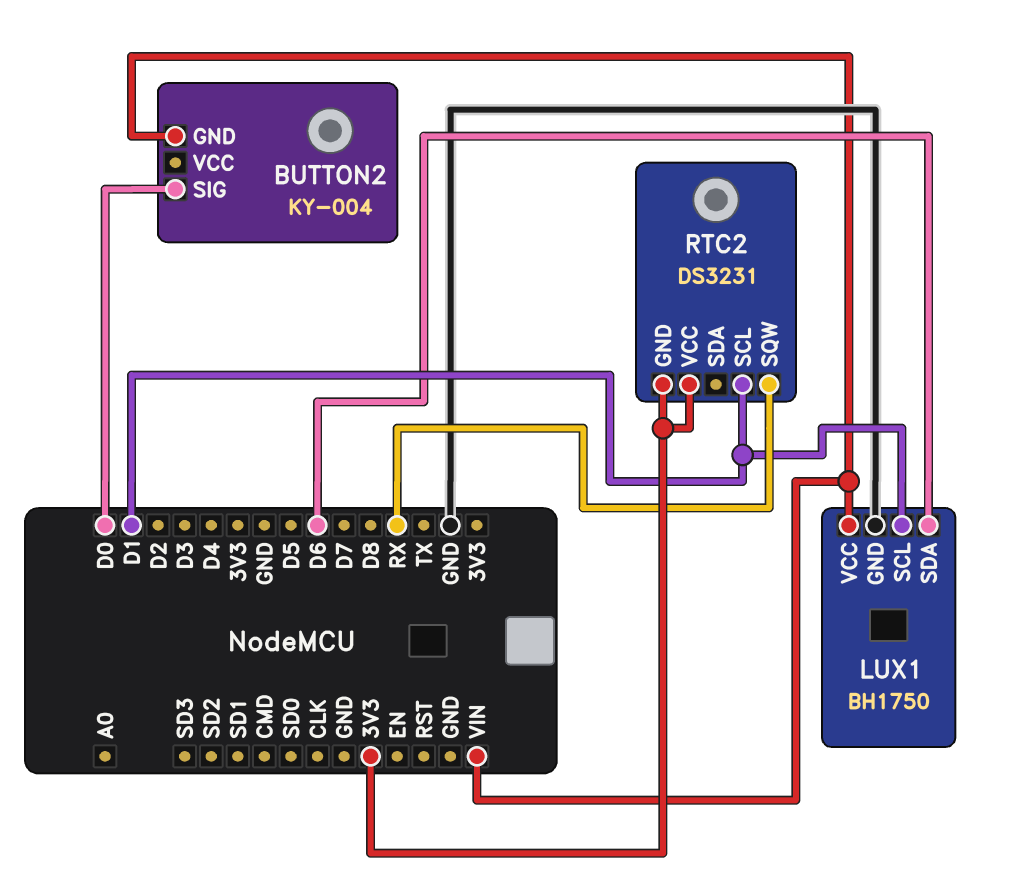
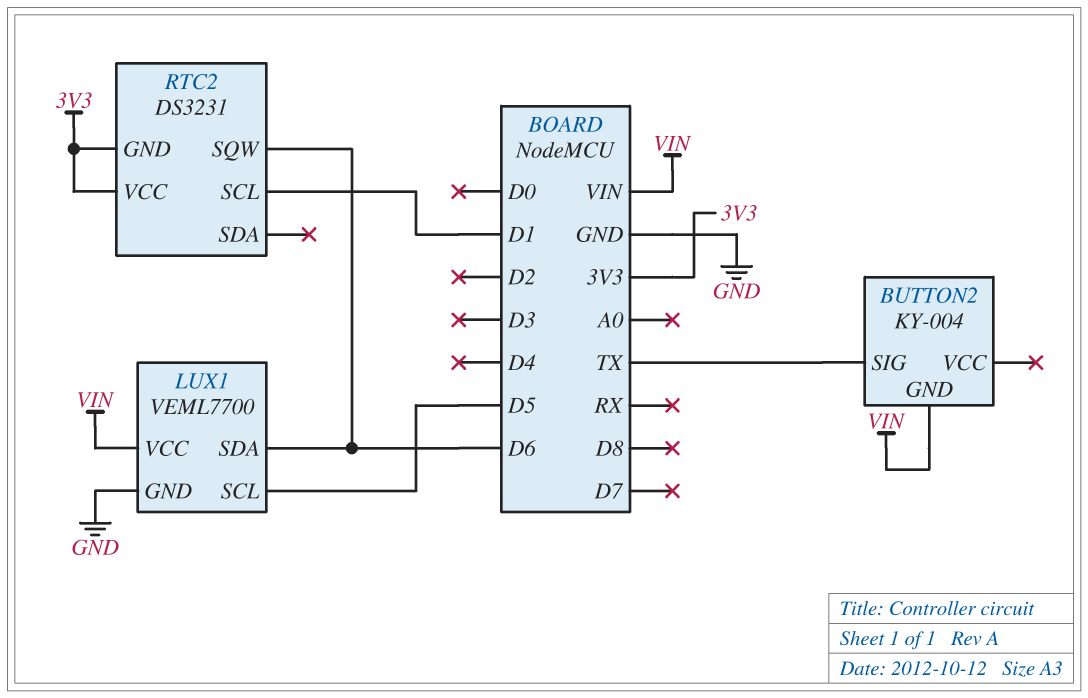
BUTTON2 pin SIG: D0 -> TX
LUX1: BH1750 -> VEML7700
LUX1 pin SCL: D1 -> D5
RTC2 pin SQW: RX -> D6

